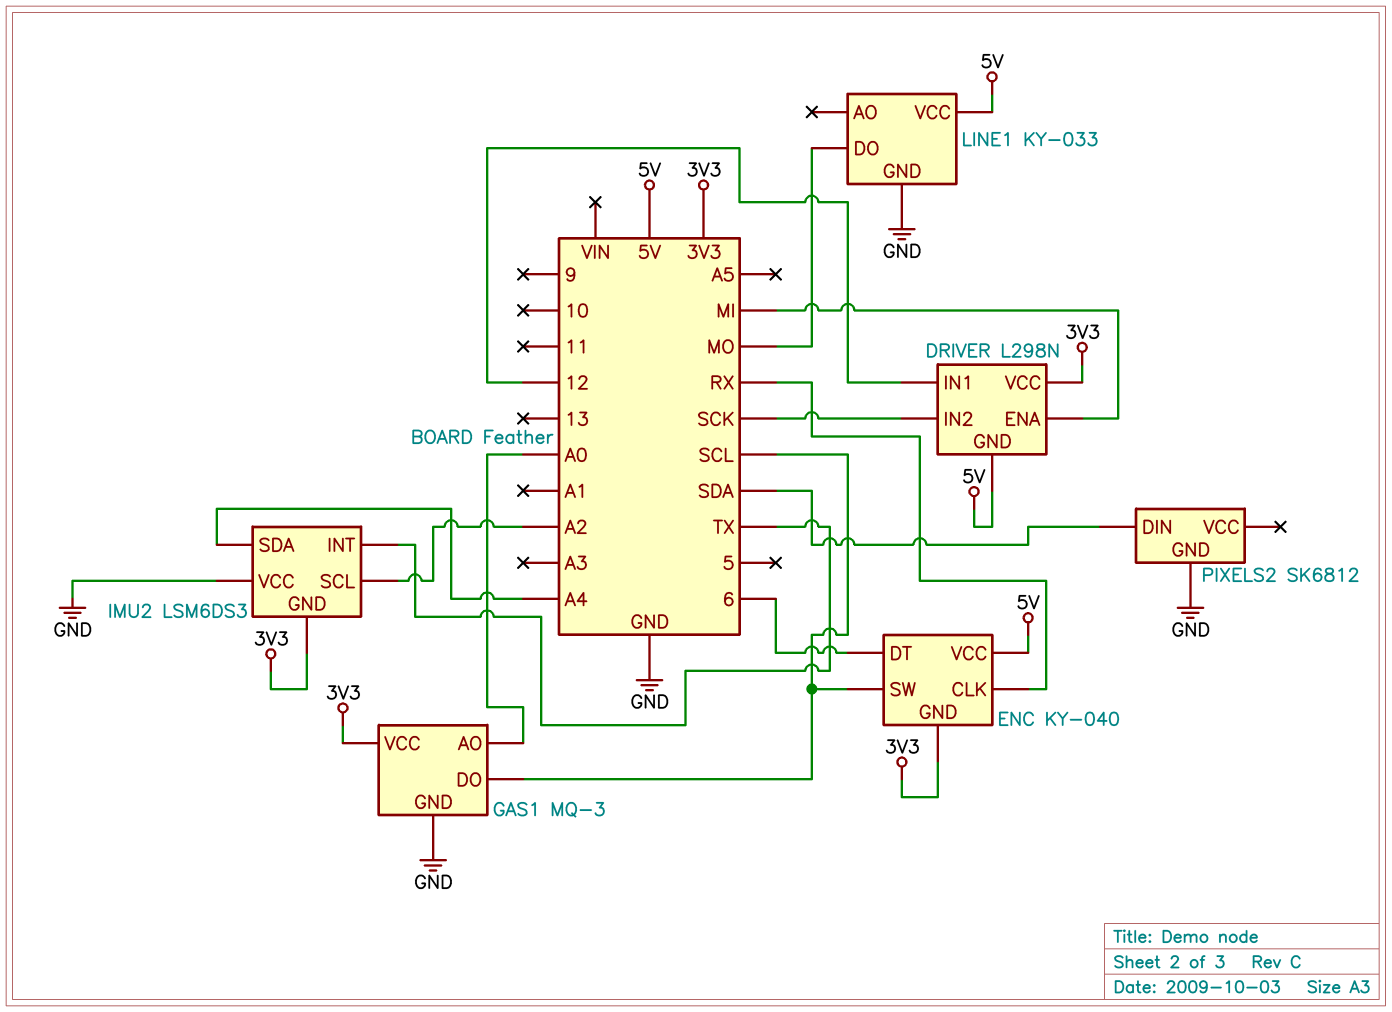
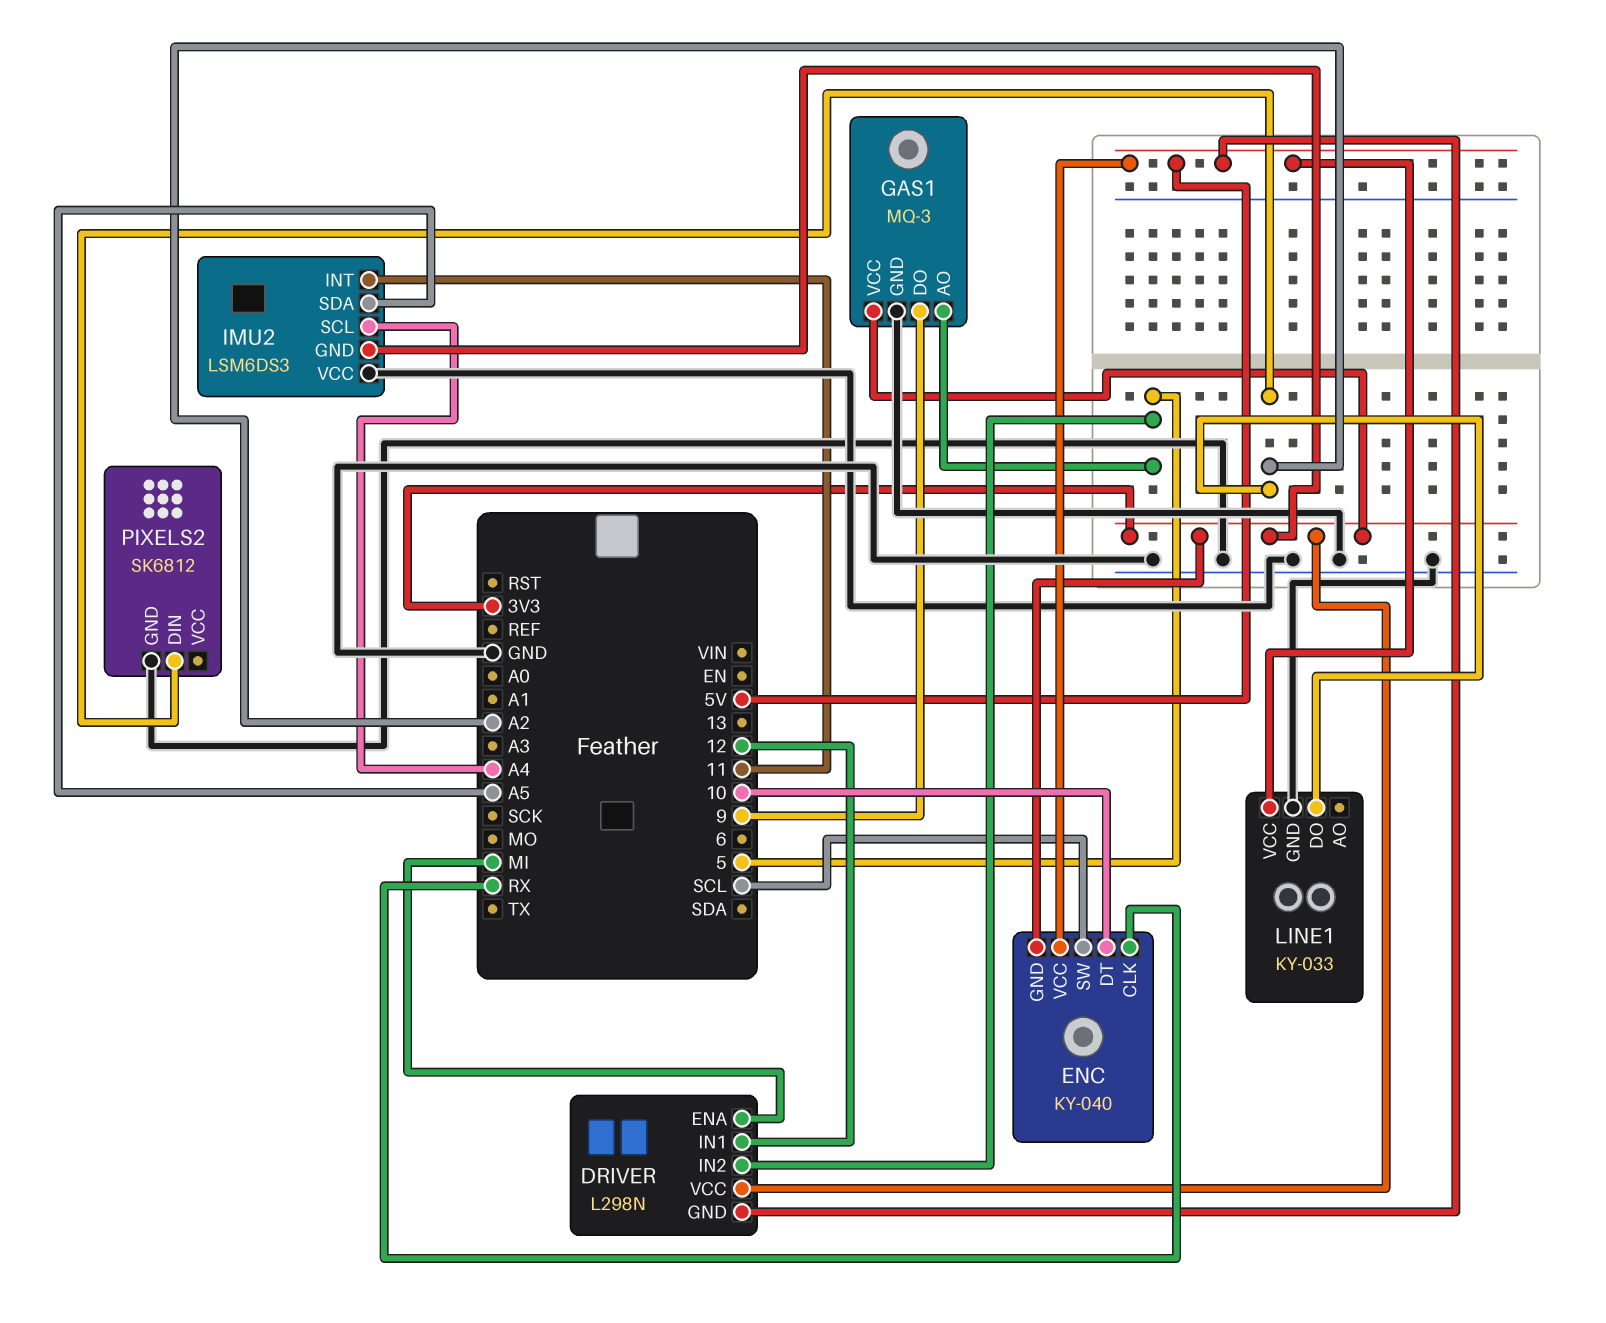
DRIVER pin IN2: SCK -> 5
ENC pin DT: 6 -> 10
GAS1 pin AO: A0 -> 5
GAS1 pin DO: SCL -> 9
IMU2 pin INT: TX -> 11
IMU2 pin SCL: A2 -> A4
IMU2 pin SDA: A4 -> A5
LINE1 pin DO: MO -> A2
PIXELS2 pin DIN: SDA -> A2

